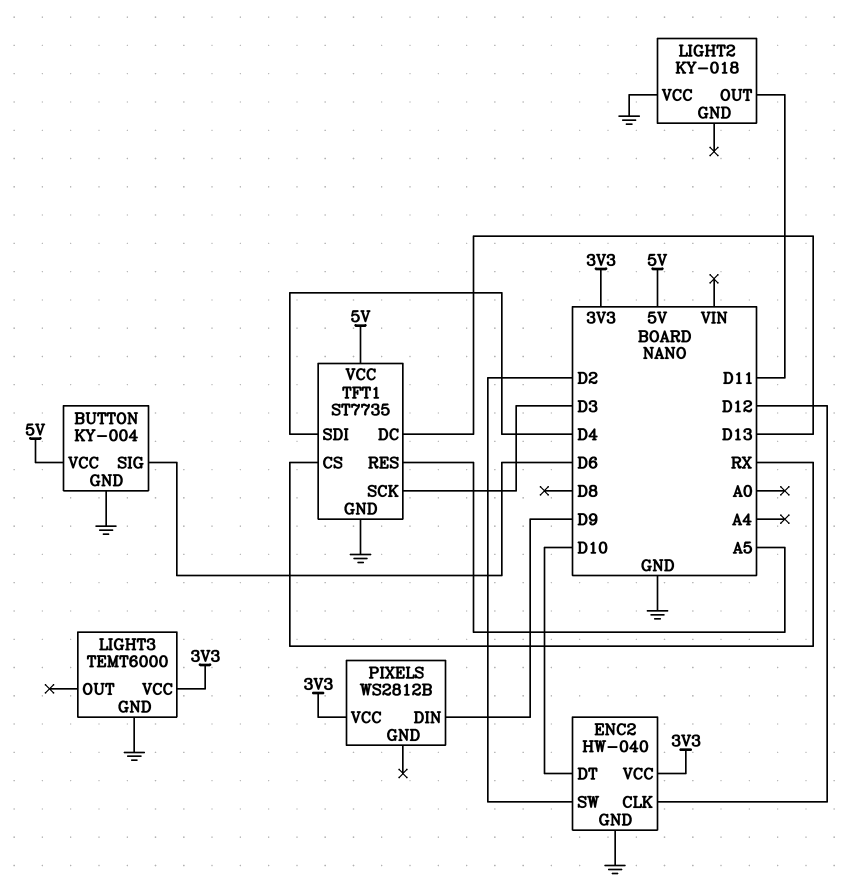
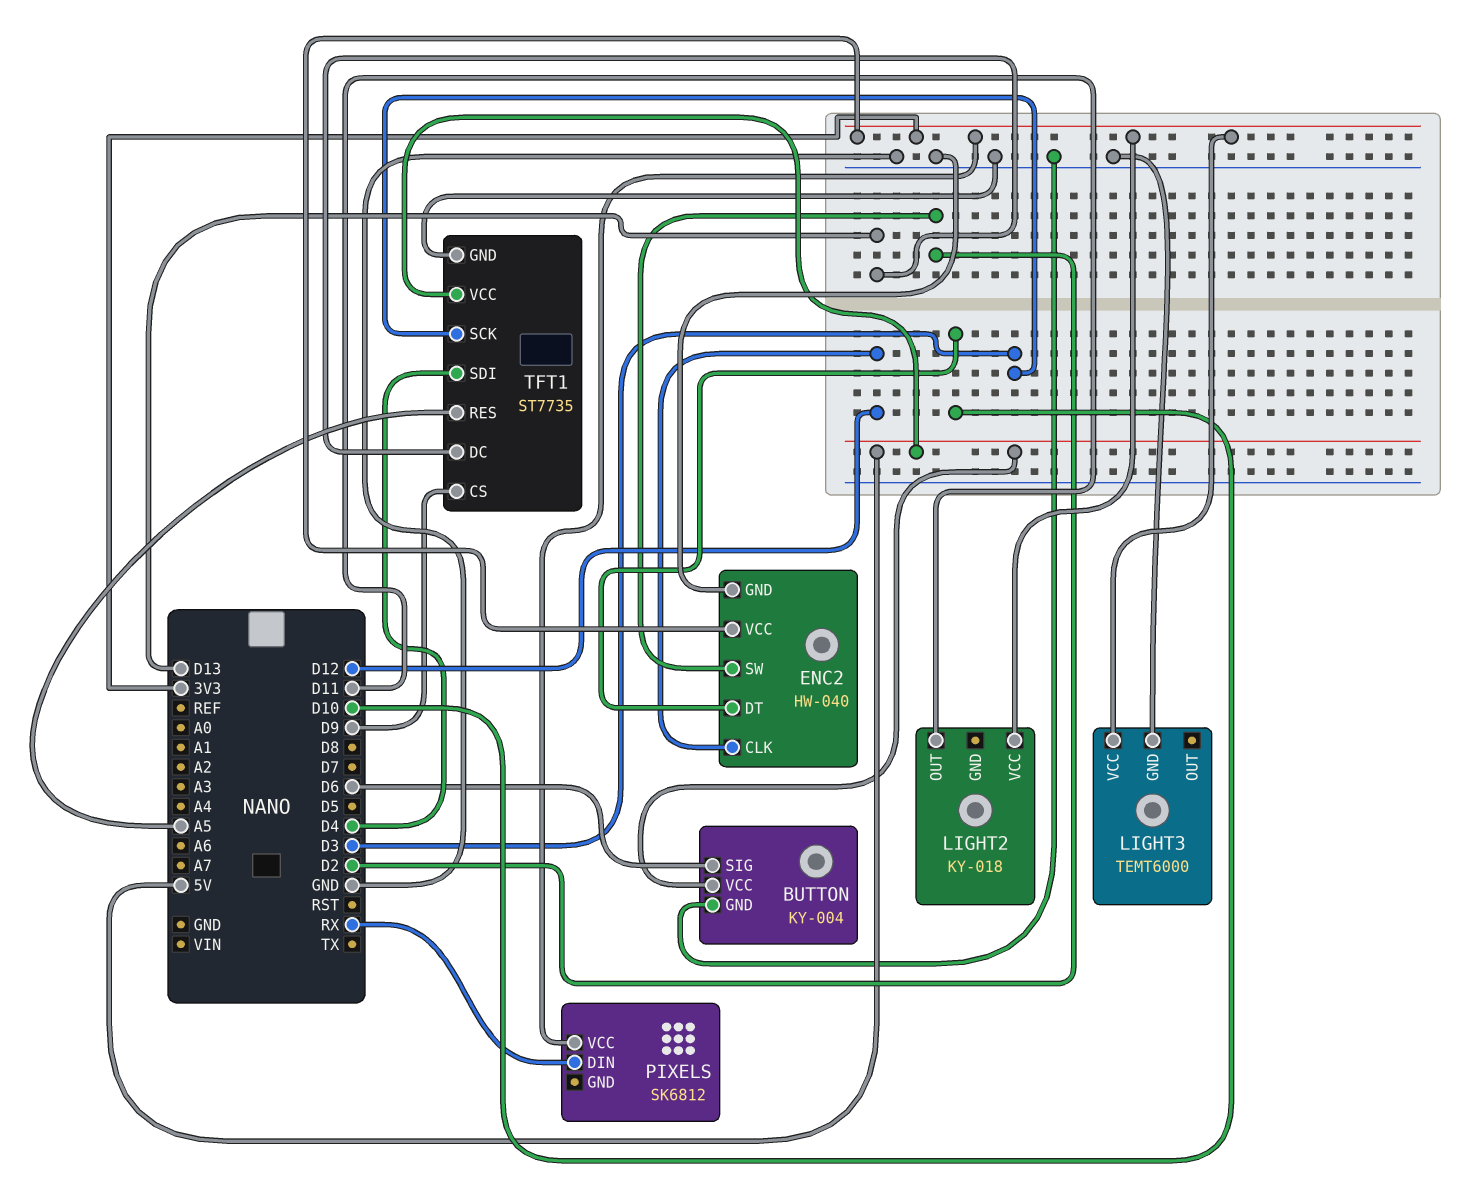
LIGHT2 pin VCC: GND -> 3V3
PIXELS: WS2812B -> SK6812
PIXELS pin DIN: D9 -> RX
TFT1 pin CS: RX -> D9

